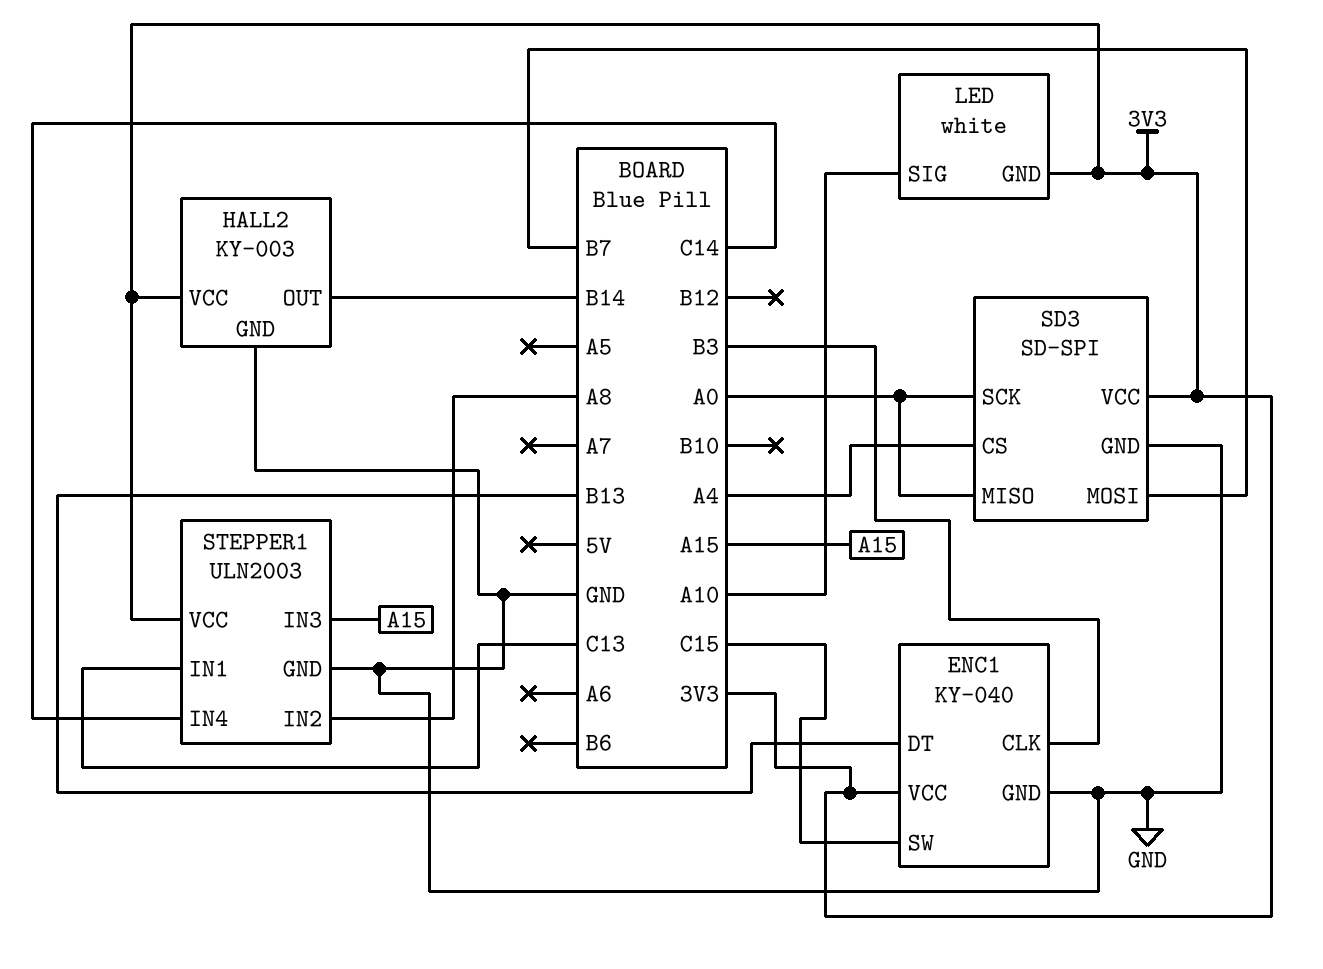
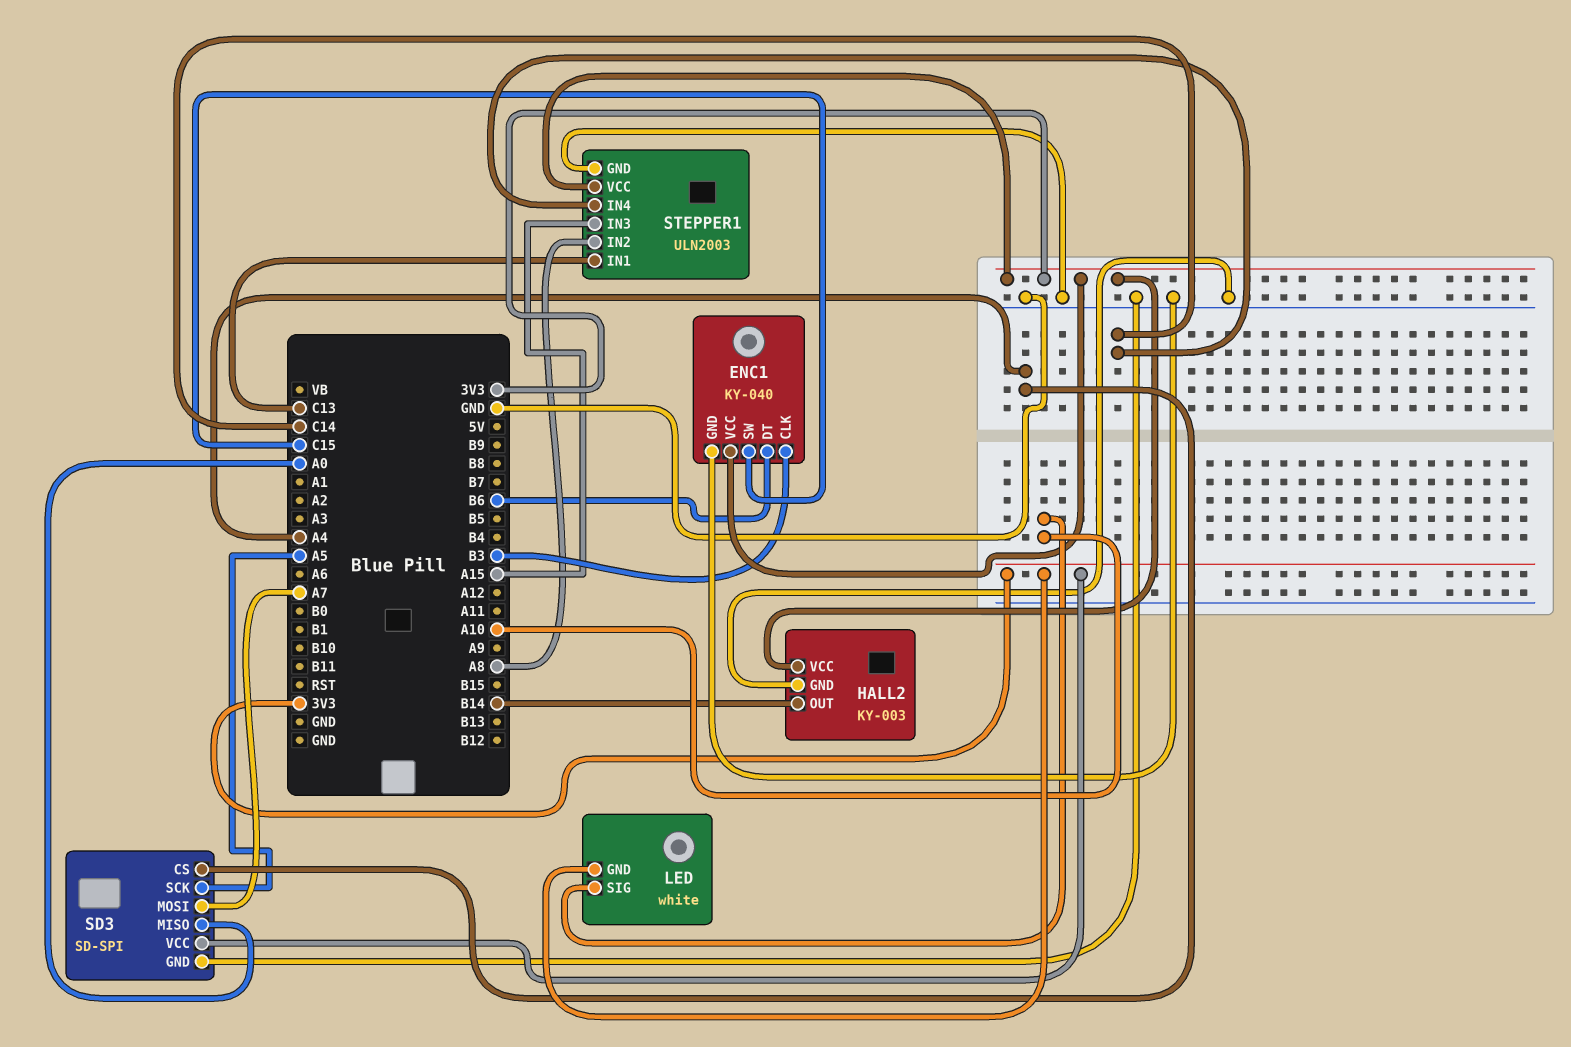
ENC1 pin DT: B13 -> B6
SD3 pin MOSI: B7 -> A7
SD3 pin SCK: A0 -> A5

